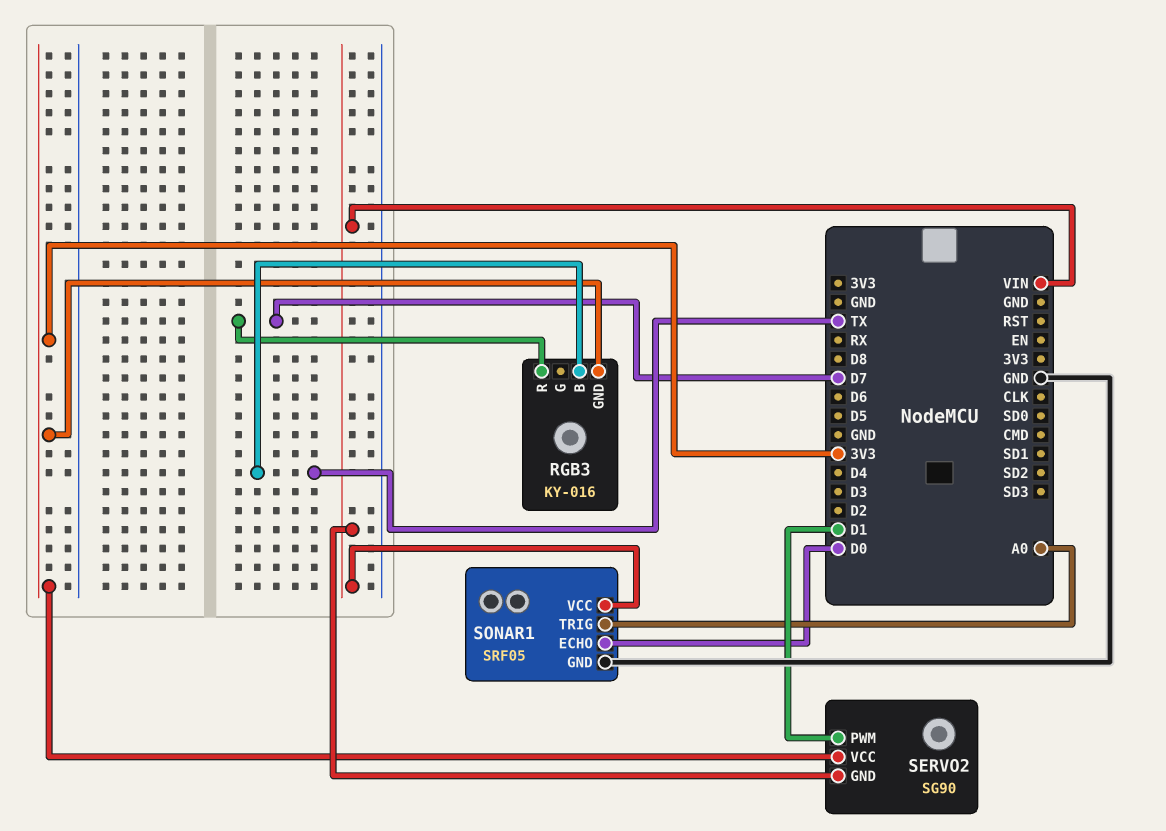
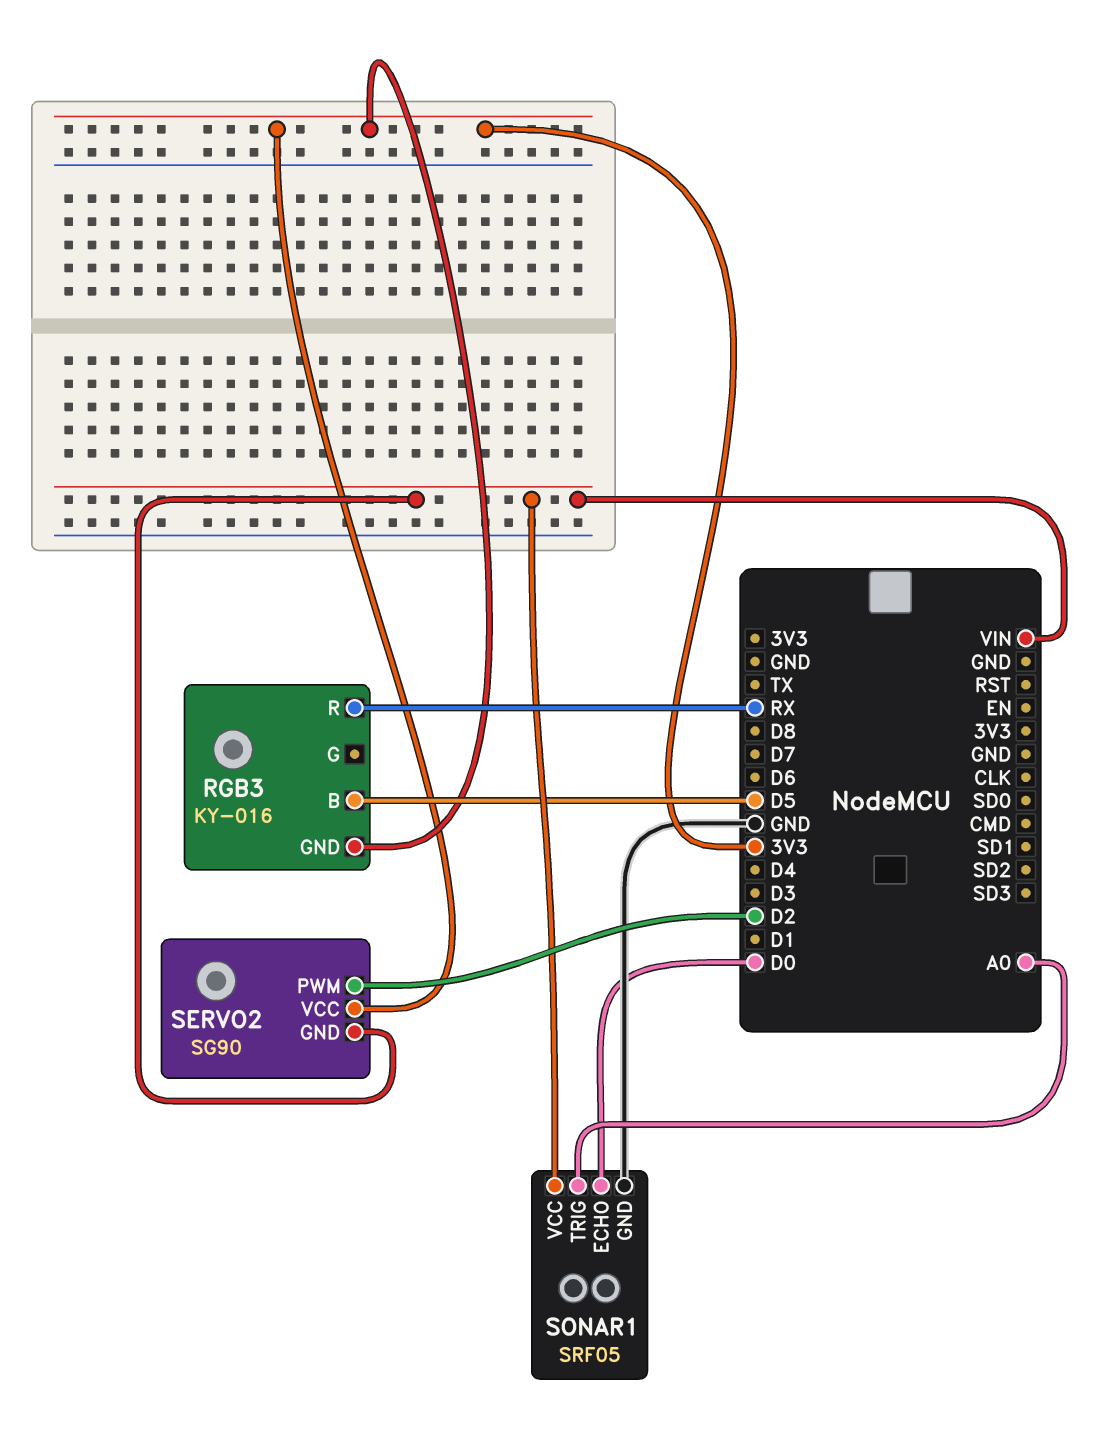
RGB3 pin B: TX -> D5
RGB3 pin R: D7 -> RX
SERVO2 pin PWM: D1 -> D2

